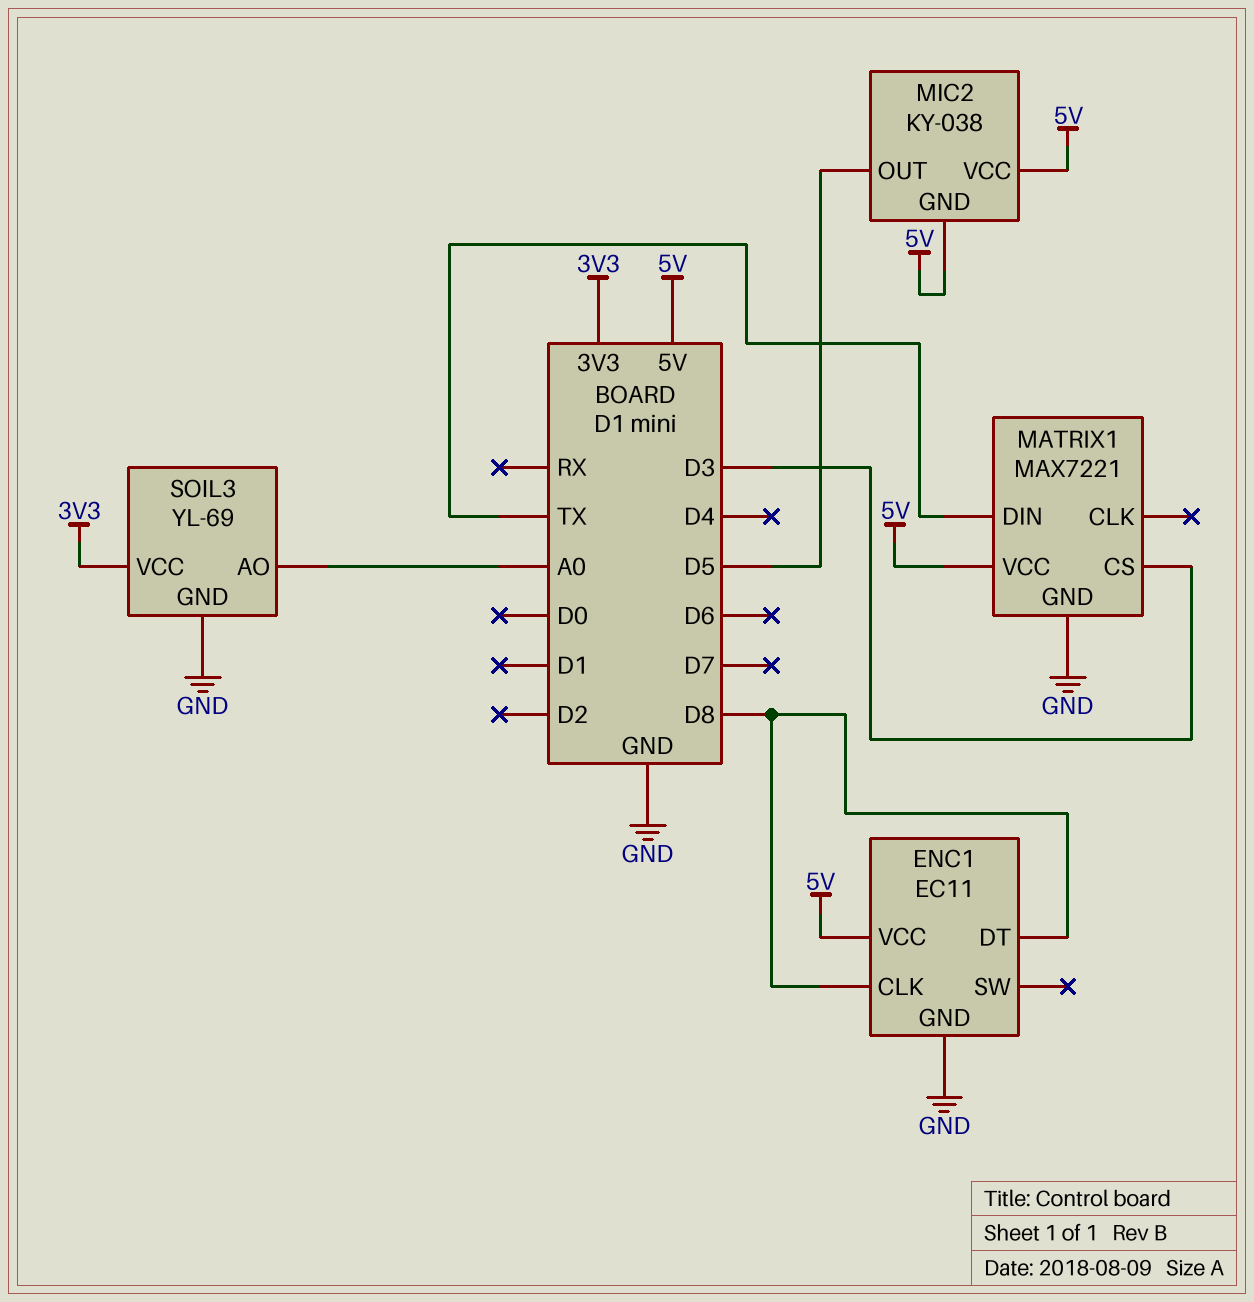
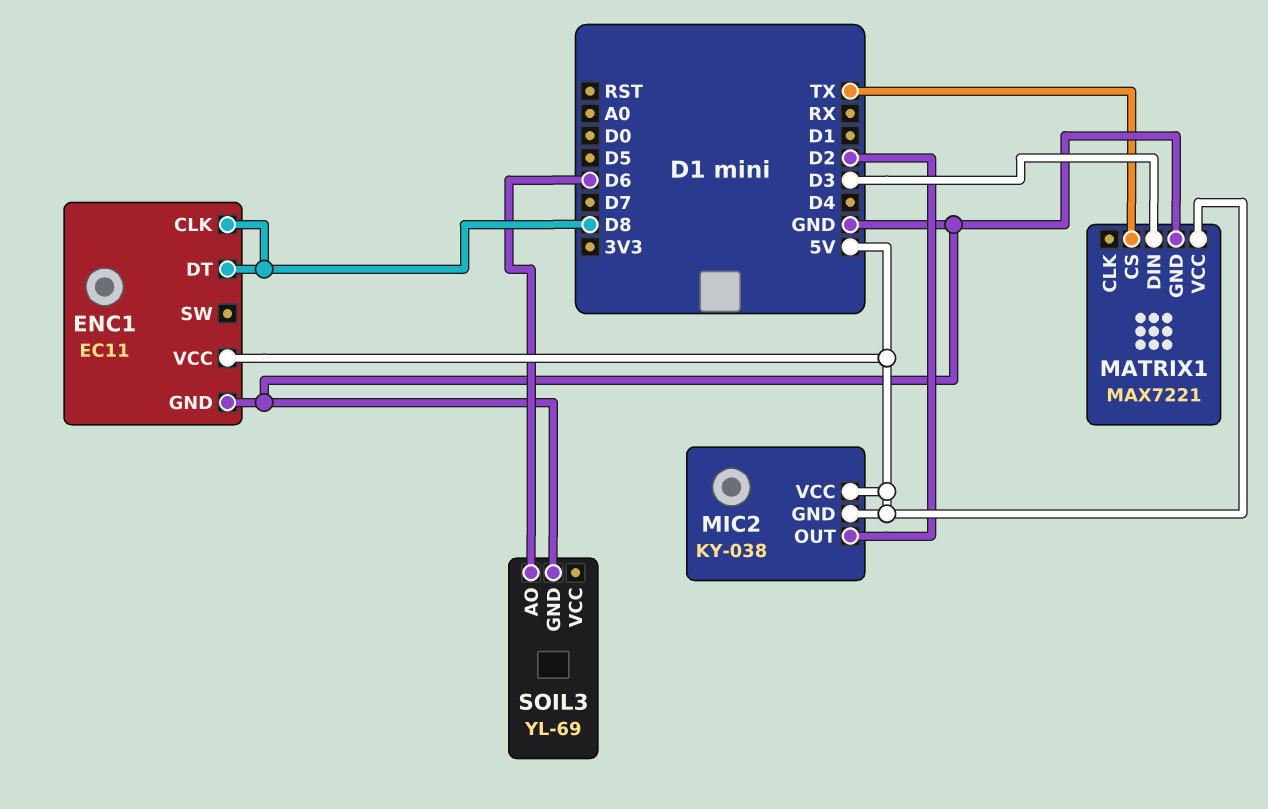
MATRIX1 pin CS: D3 -> TX
MATRIX1 pin DIN: TX -> D3
MIC2 pin OUT: D5 -> D2
SOIL3 pin AO: A0 -> D6
SOIL3 pin VCC: 3V3 -> none

